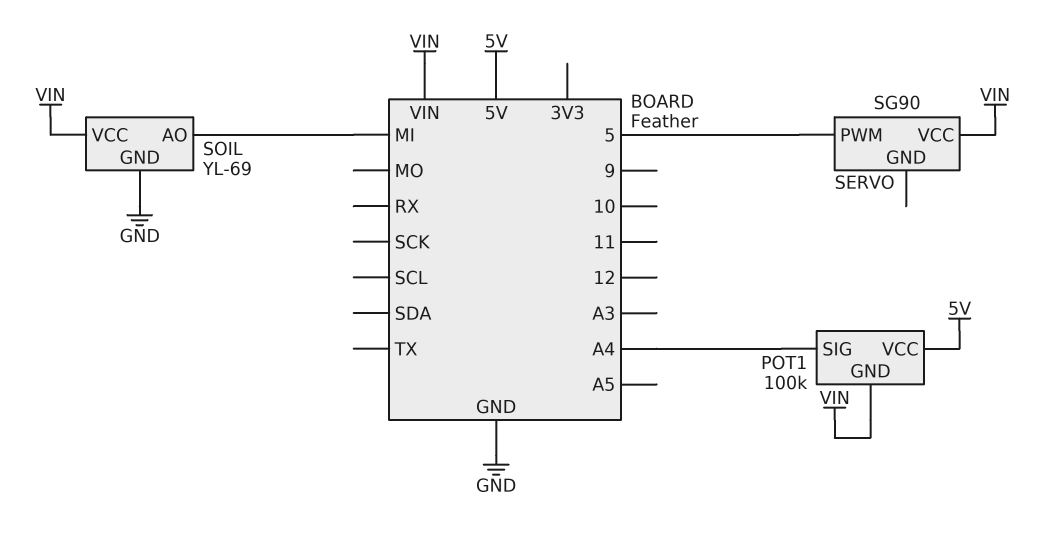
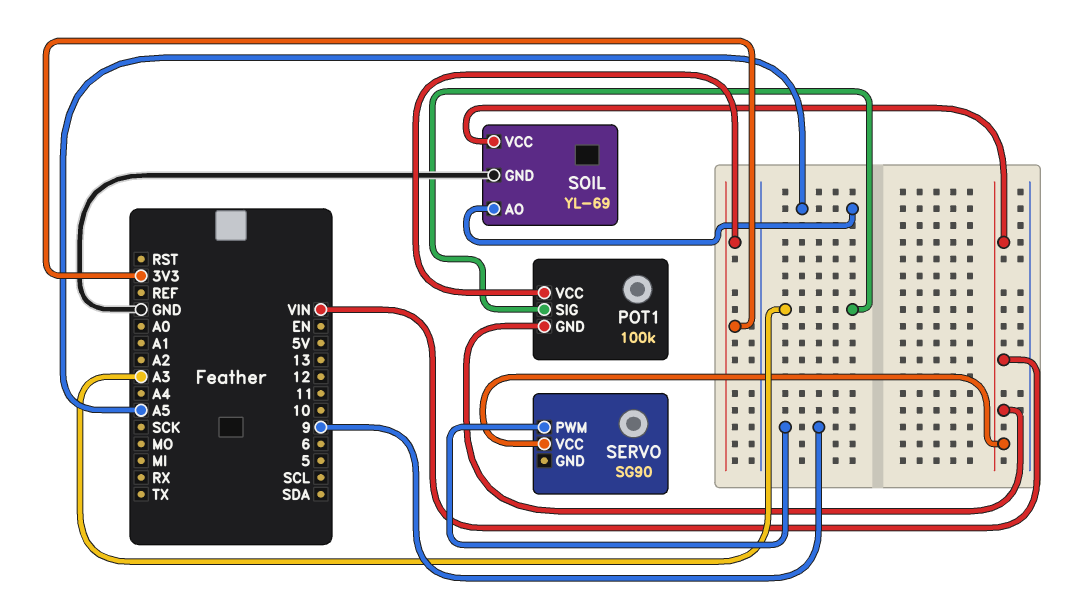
POT1 pin SIG: A4 -> A3
POT1 pin VCC: 5V -> 3V3
SERVO pin PWM: 5 -> 9
SOIL pin AO: MI -> A5

